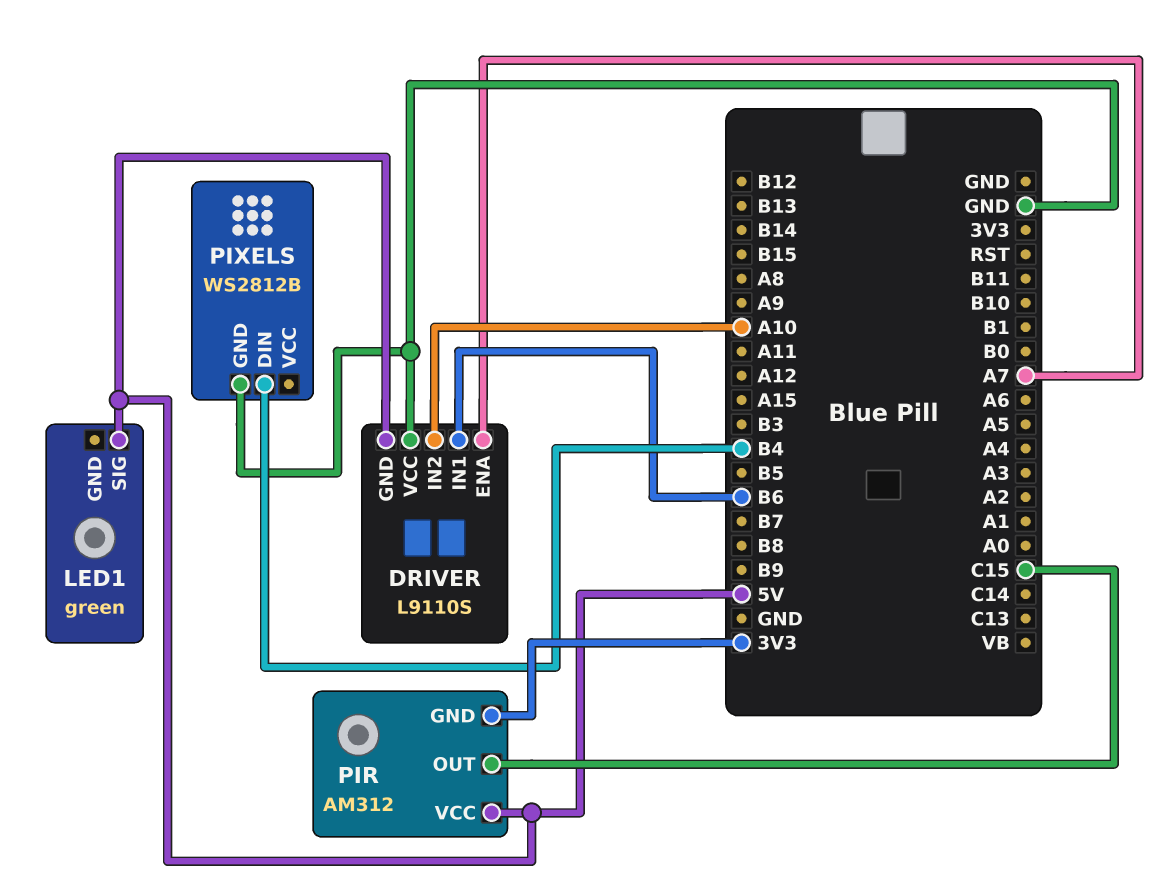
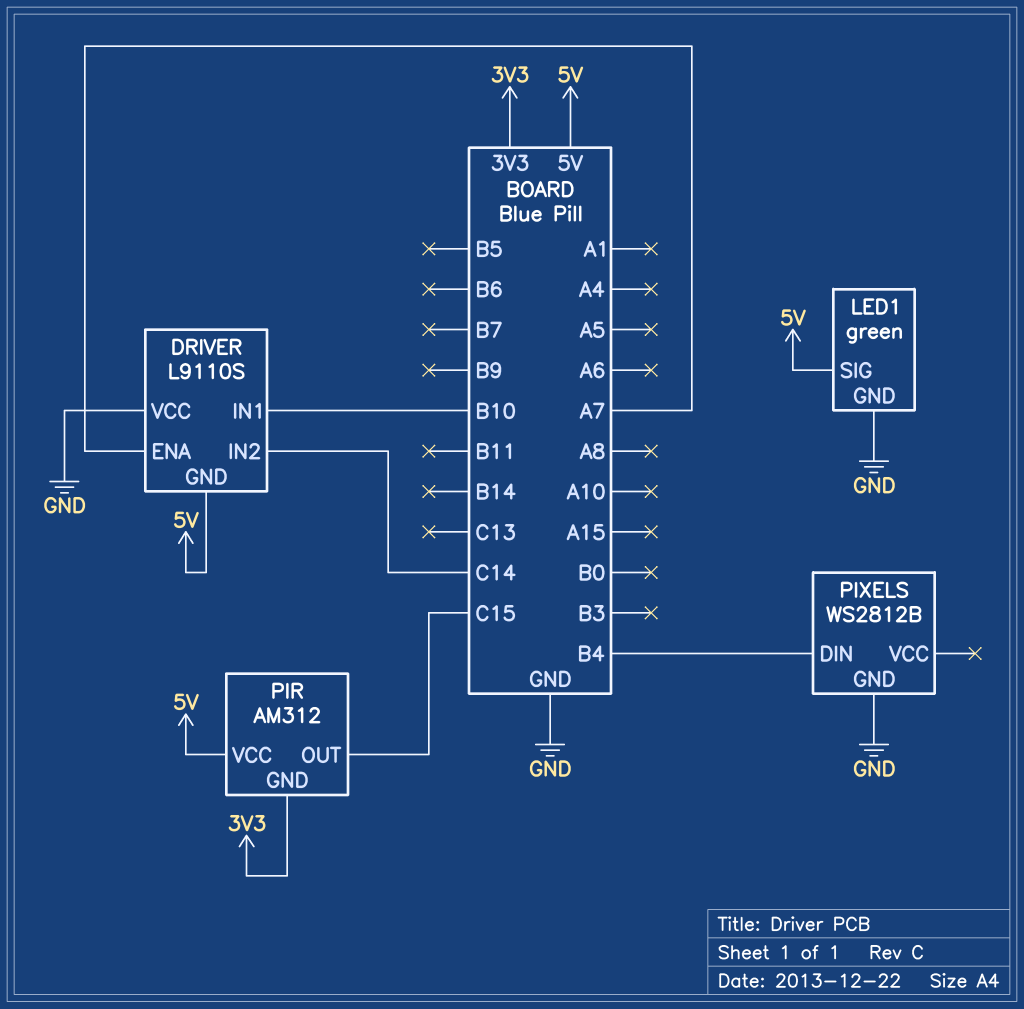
DRIVER pin IN1: B6 -> B10
DRIVER pin IN2: A10 -> C14
LED1 pin GND: none -> GND

